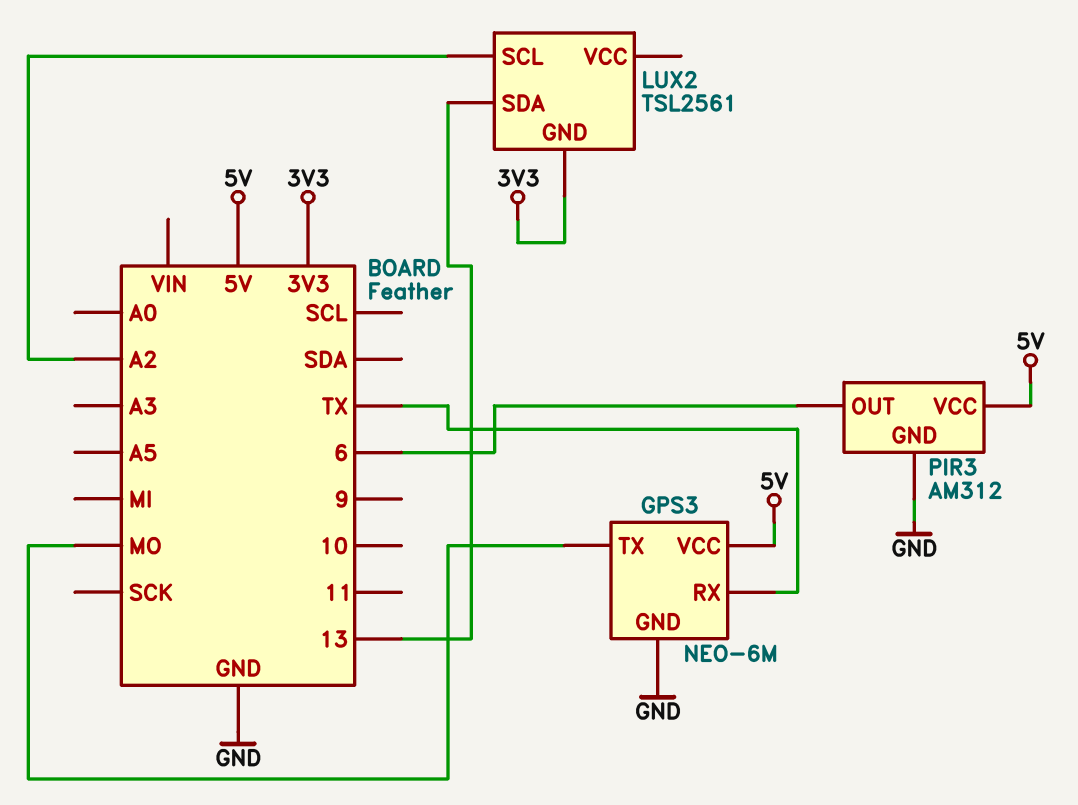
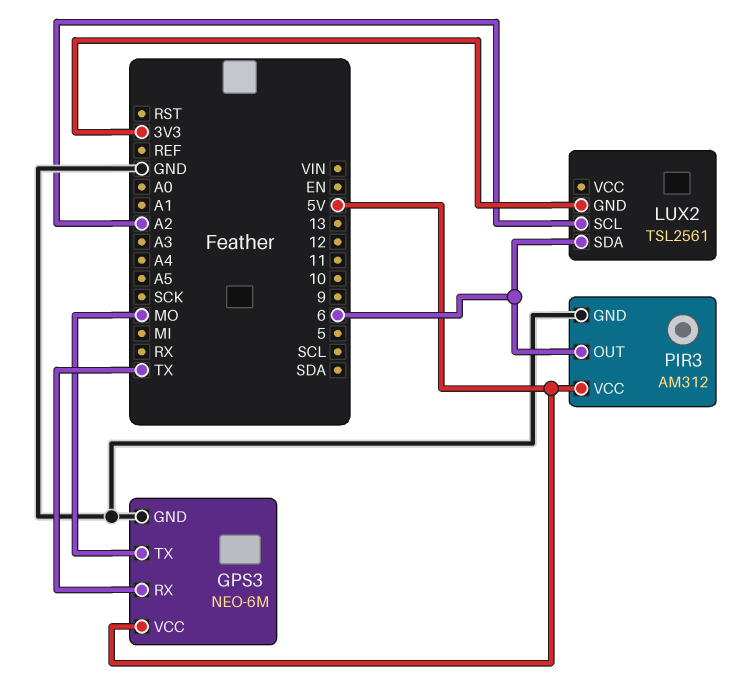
LUX2 pin SDA: 13 -> 6

